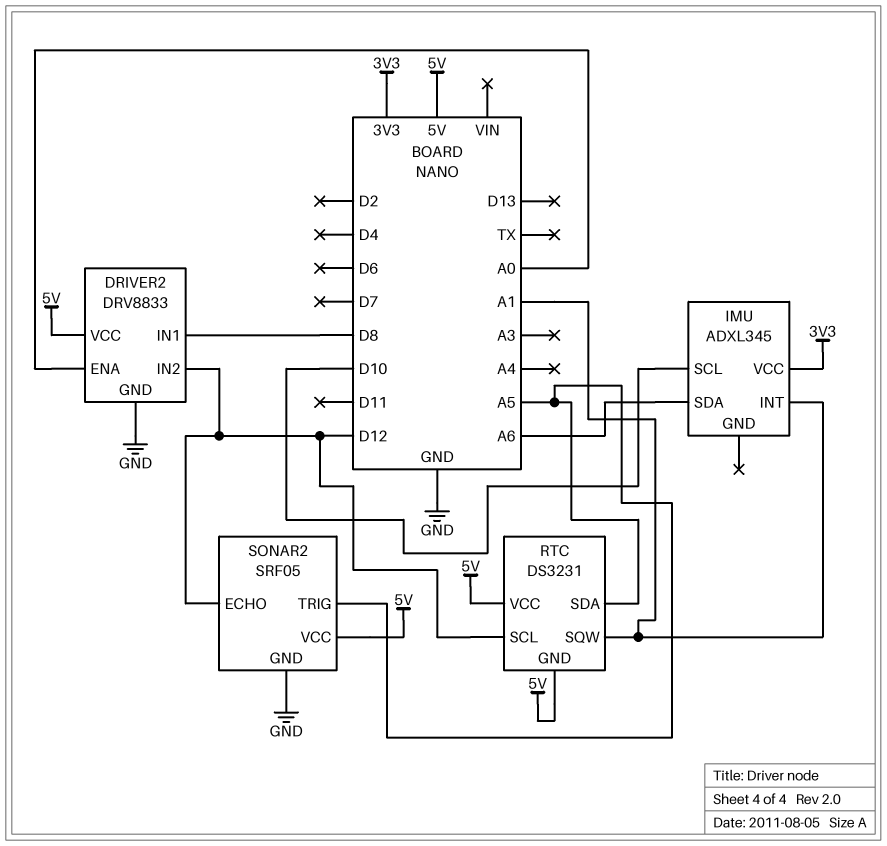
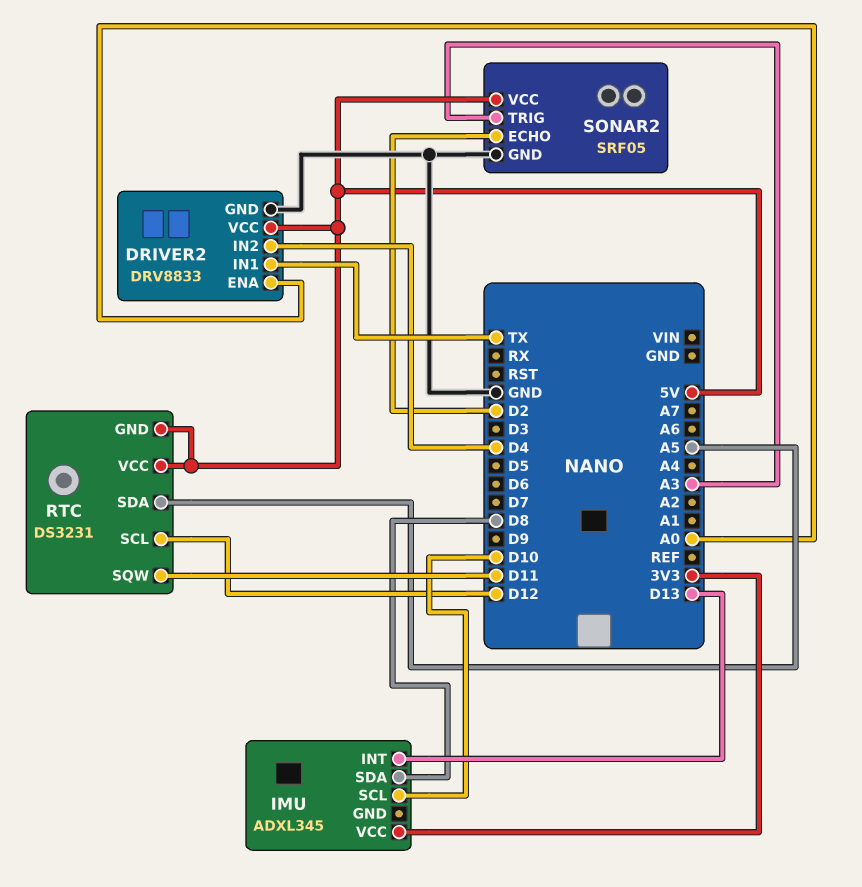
DRIVER2 pin IN1: D8 -> TX
DRIVER2 pin IN2: D12 -> D4
IMU pin INT: A1 -> D13
IMU pin SDA: A6 -> D8
RTC pin SQW: A1 -> D11
SONAR2 pin ECHO: D12 -> D2
SONAR2 pin TRIG: A5 -> A3

